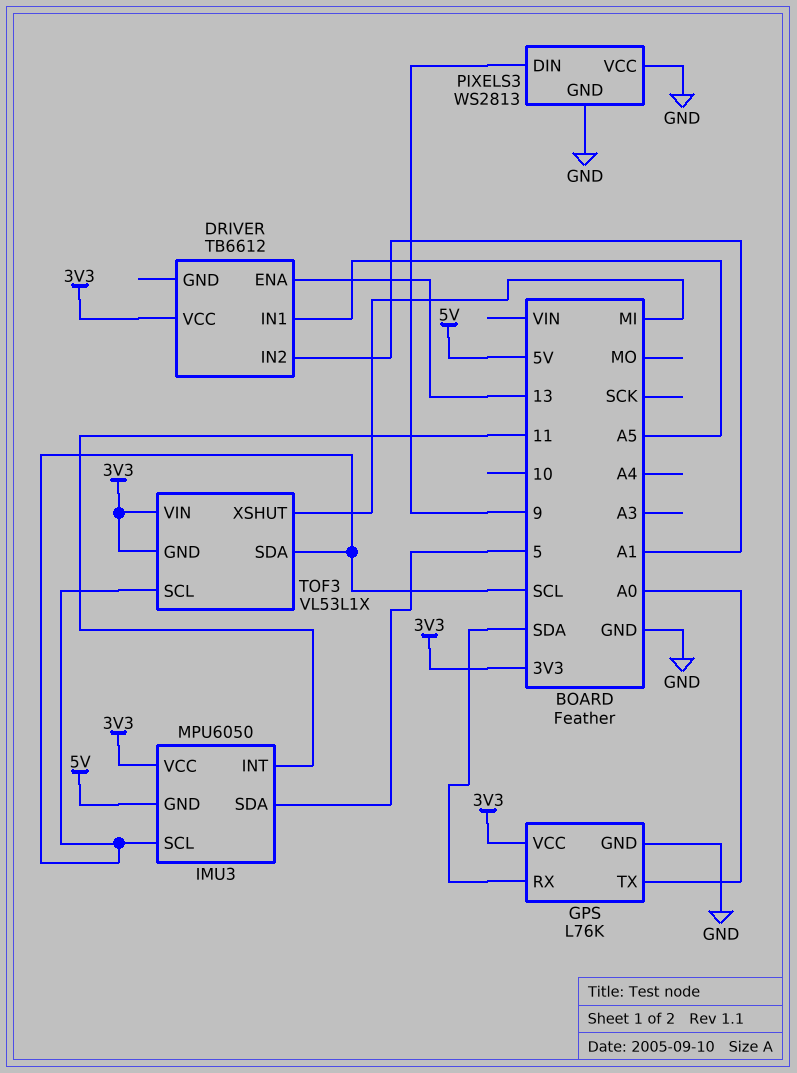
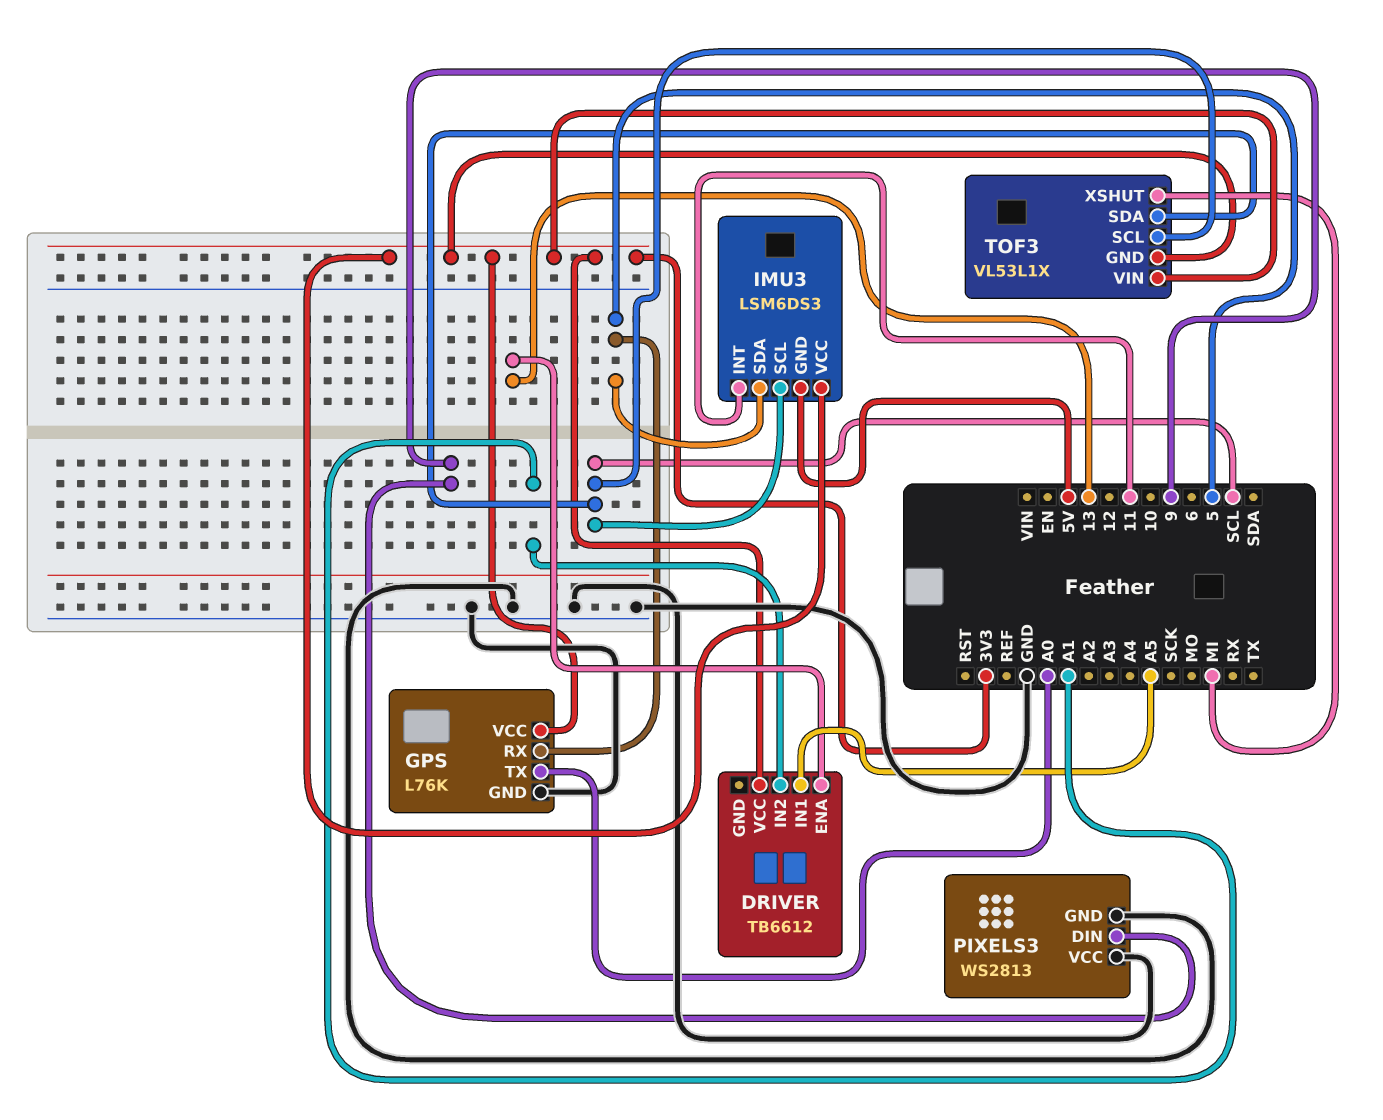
GPS pin RX: SDA -> 5
IMU3: MPU6050 -> LSM6DS3

